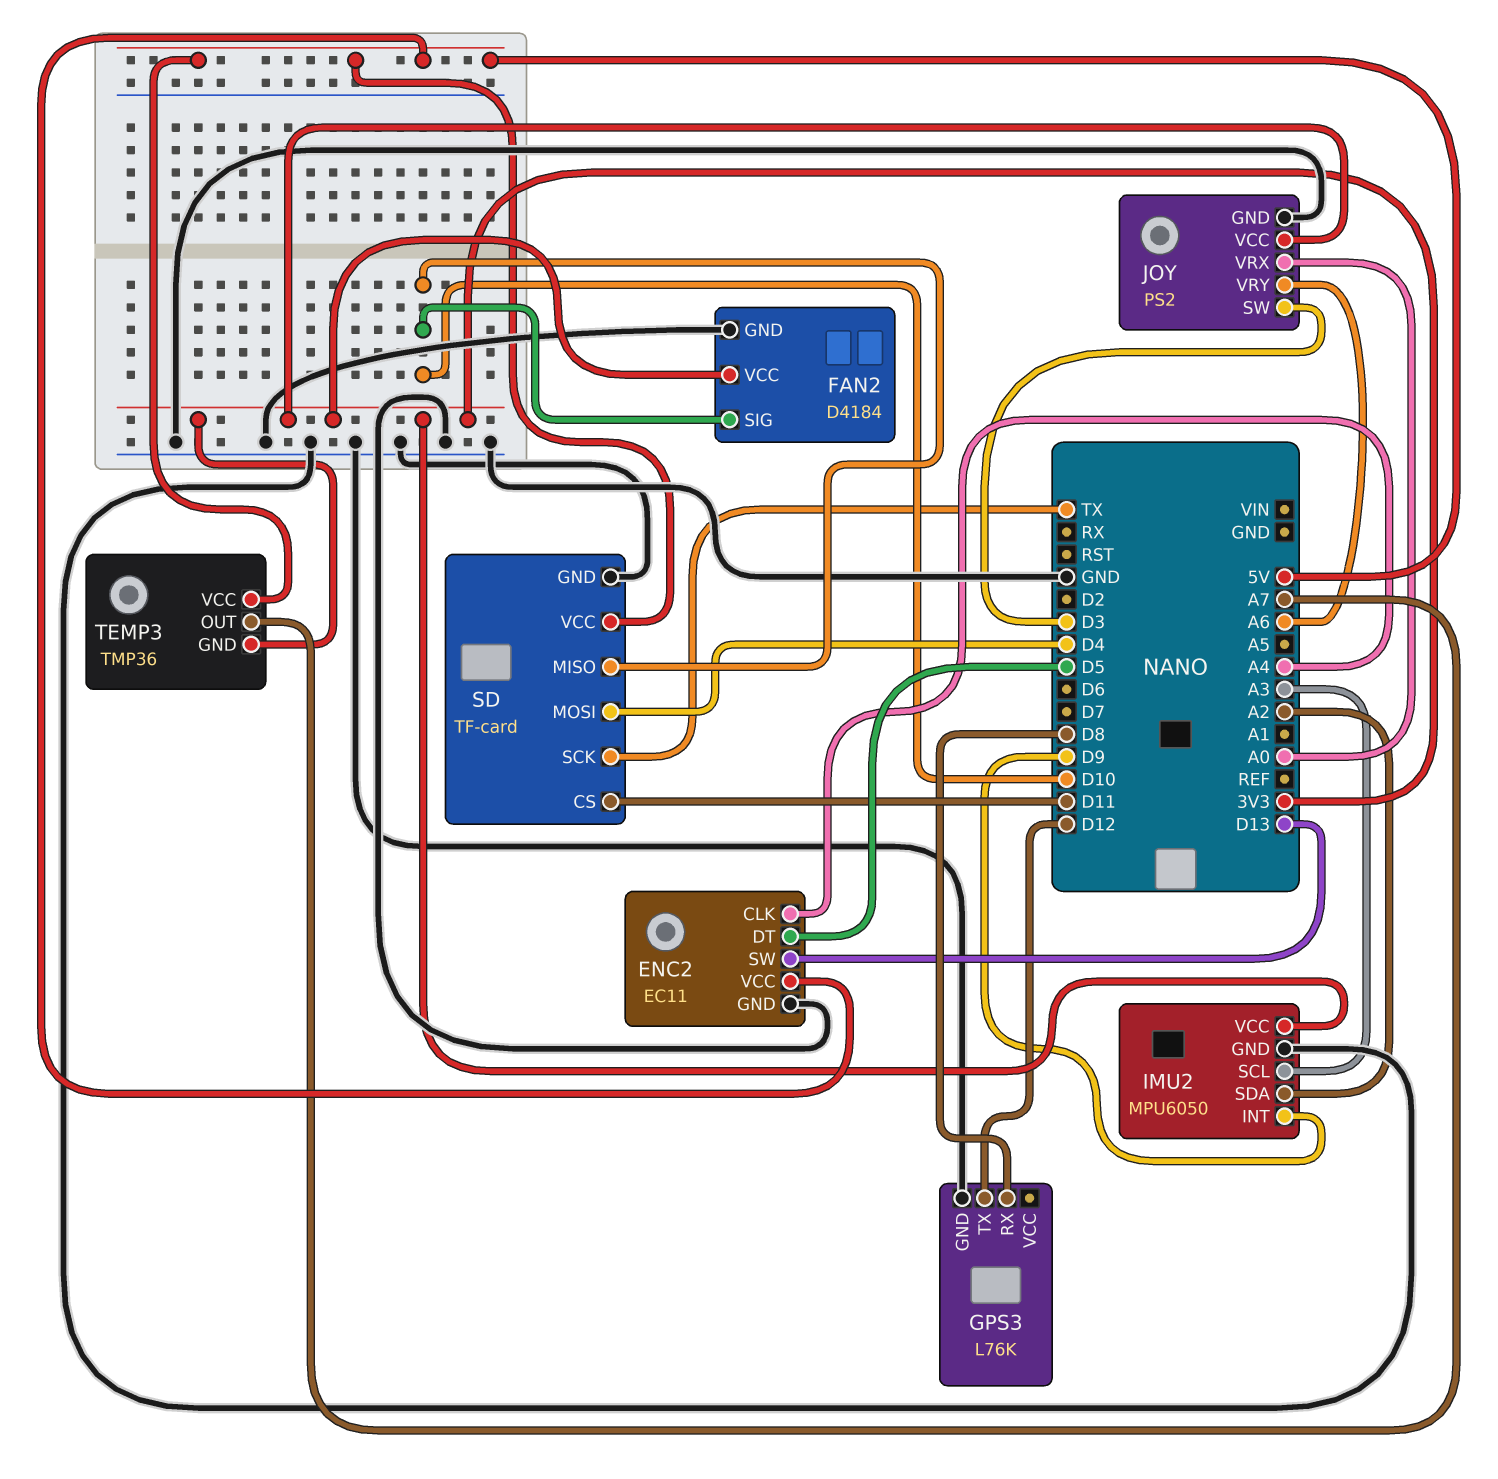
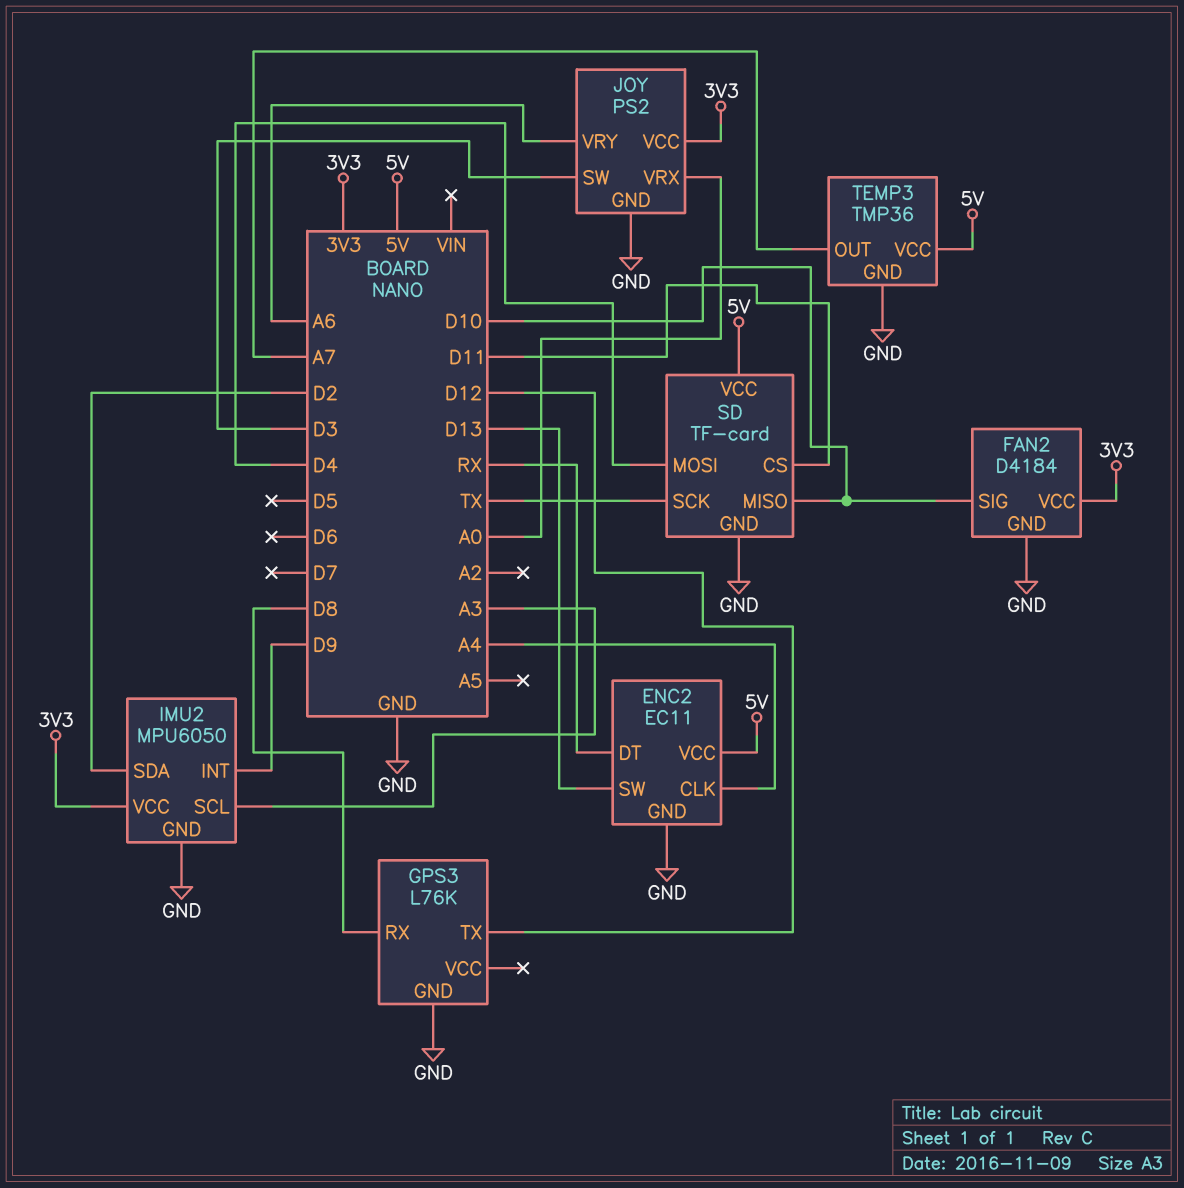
ENC2 pin DT: D5 -> RX
IMU2 pin SDA: A2 -> D2
TEMP3 pin GND: 3V3 -> GND

